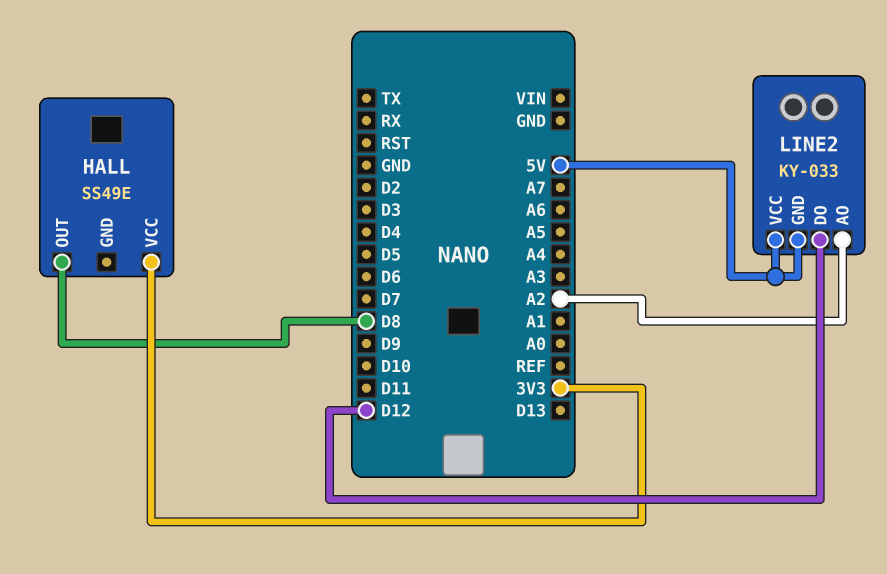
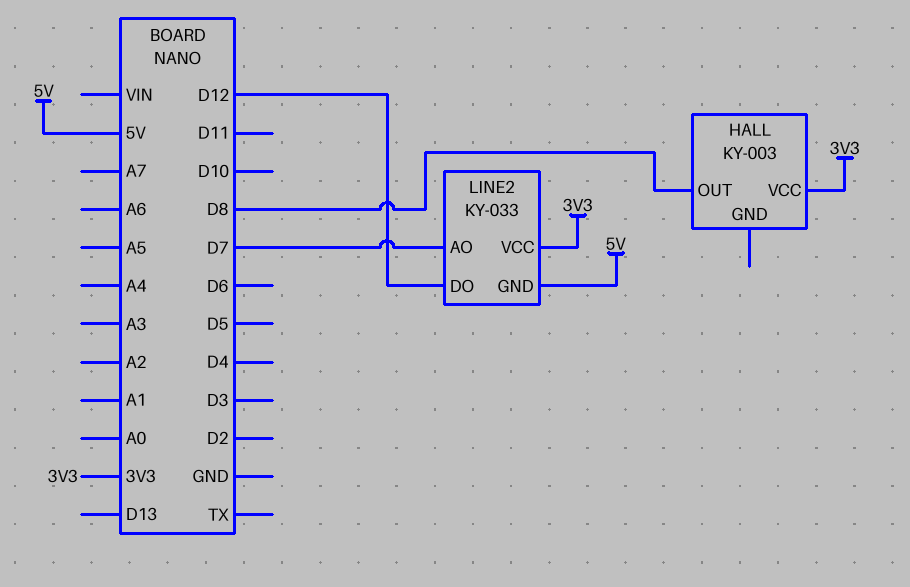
HALL: SS49E -> KY-003
LINE2 pin AO: A2 -> D7
LINE2 pin VCC: 5V -> 3V3

